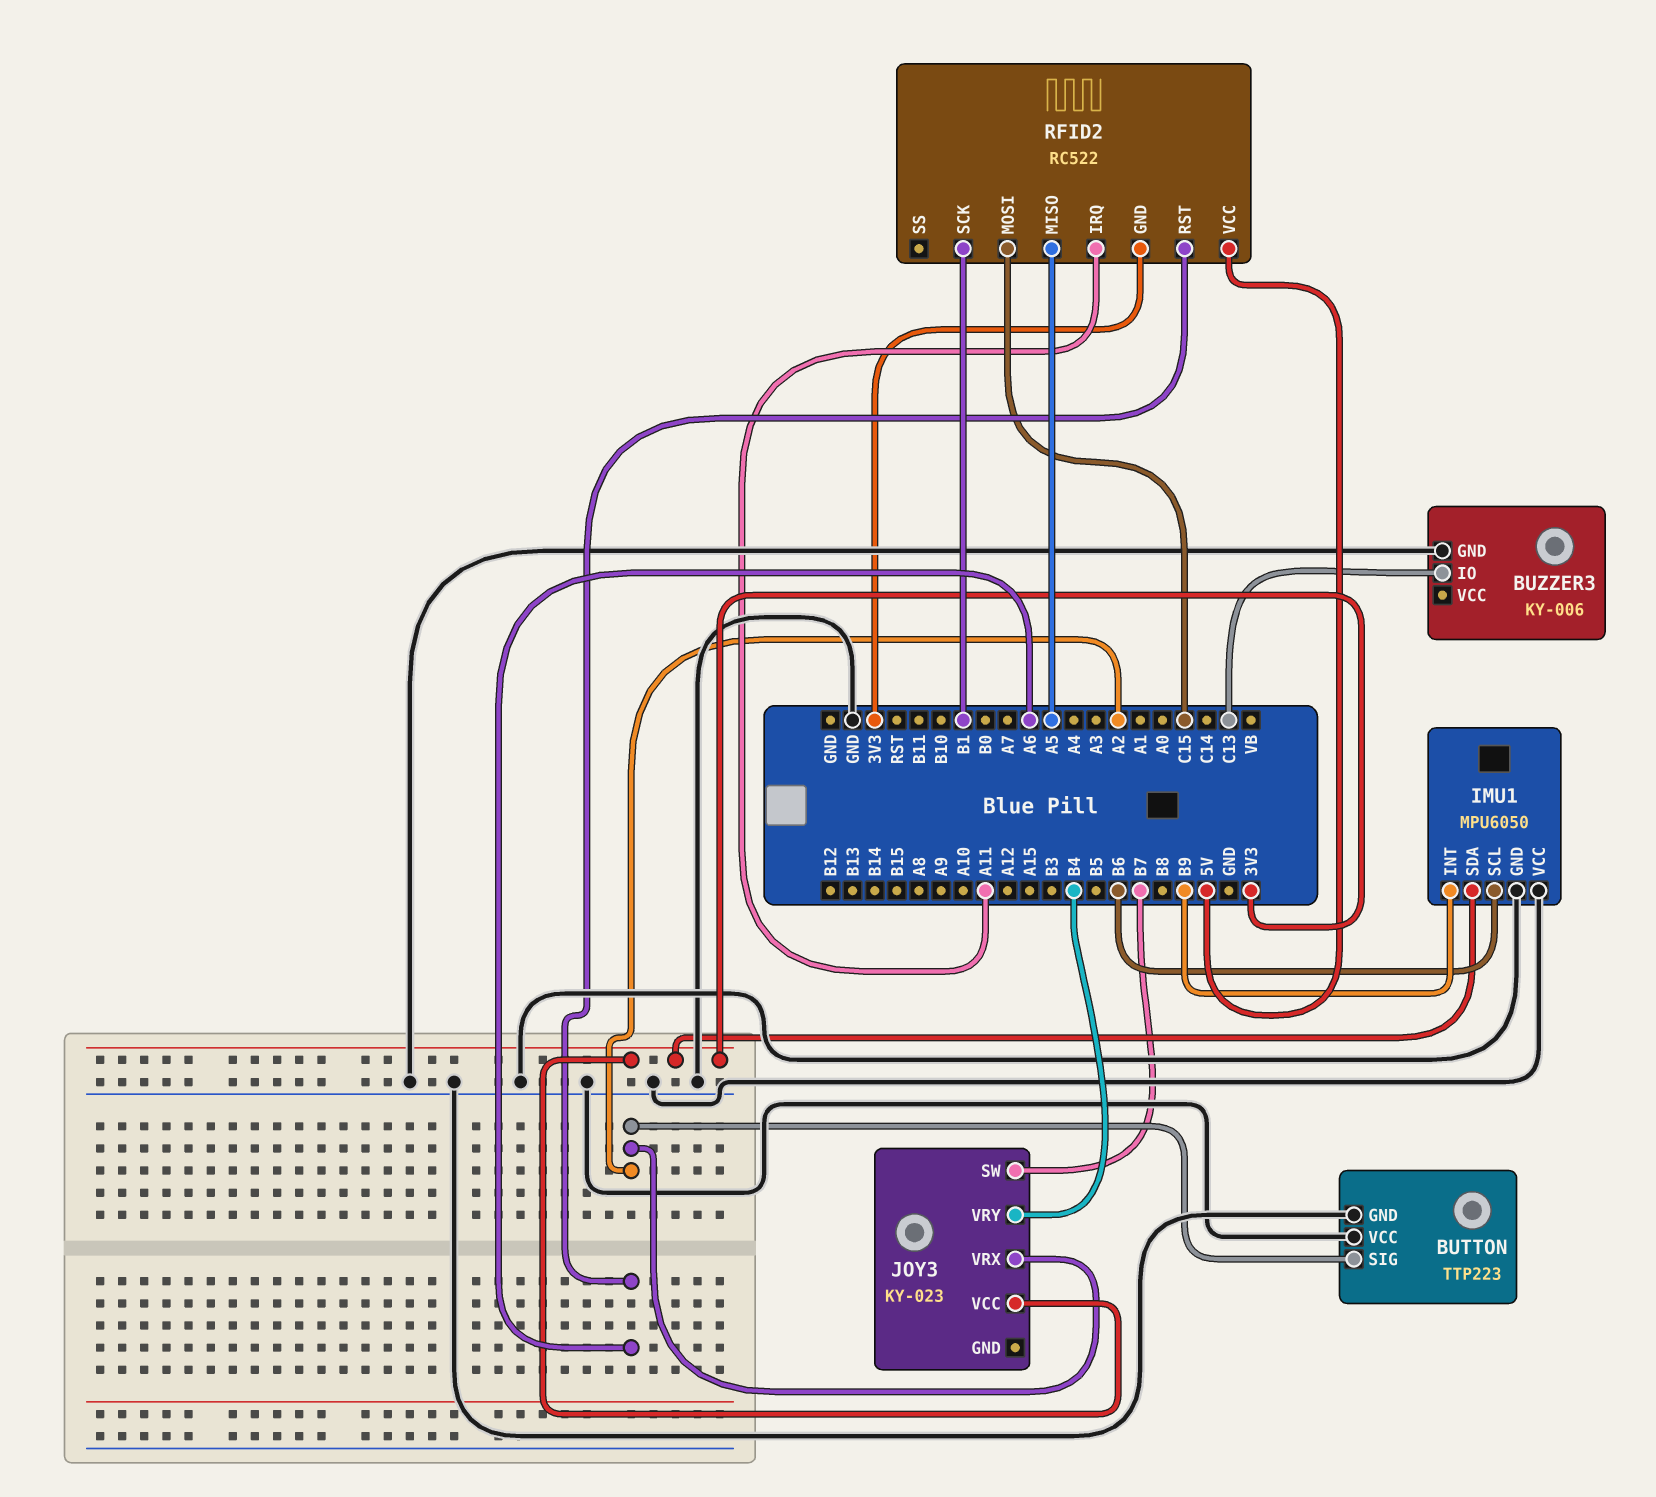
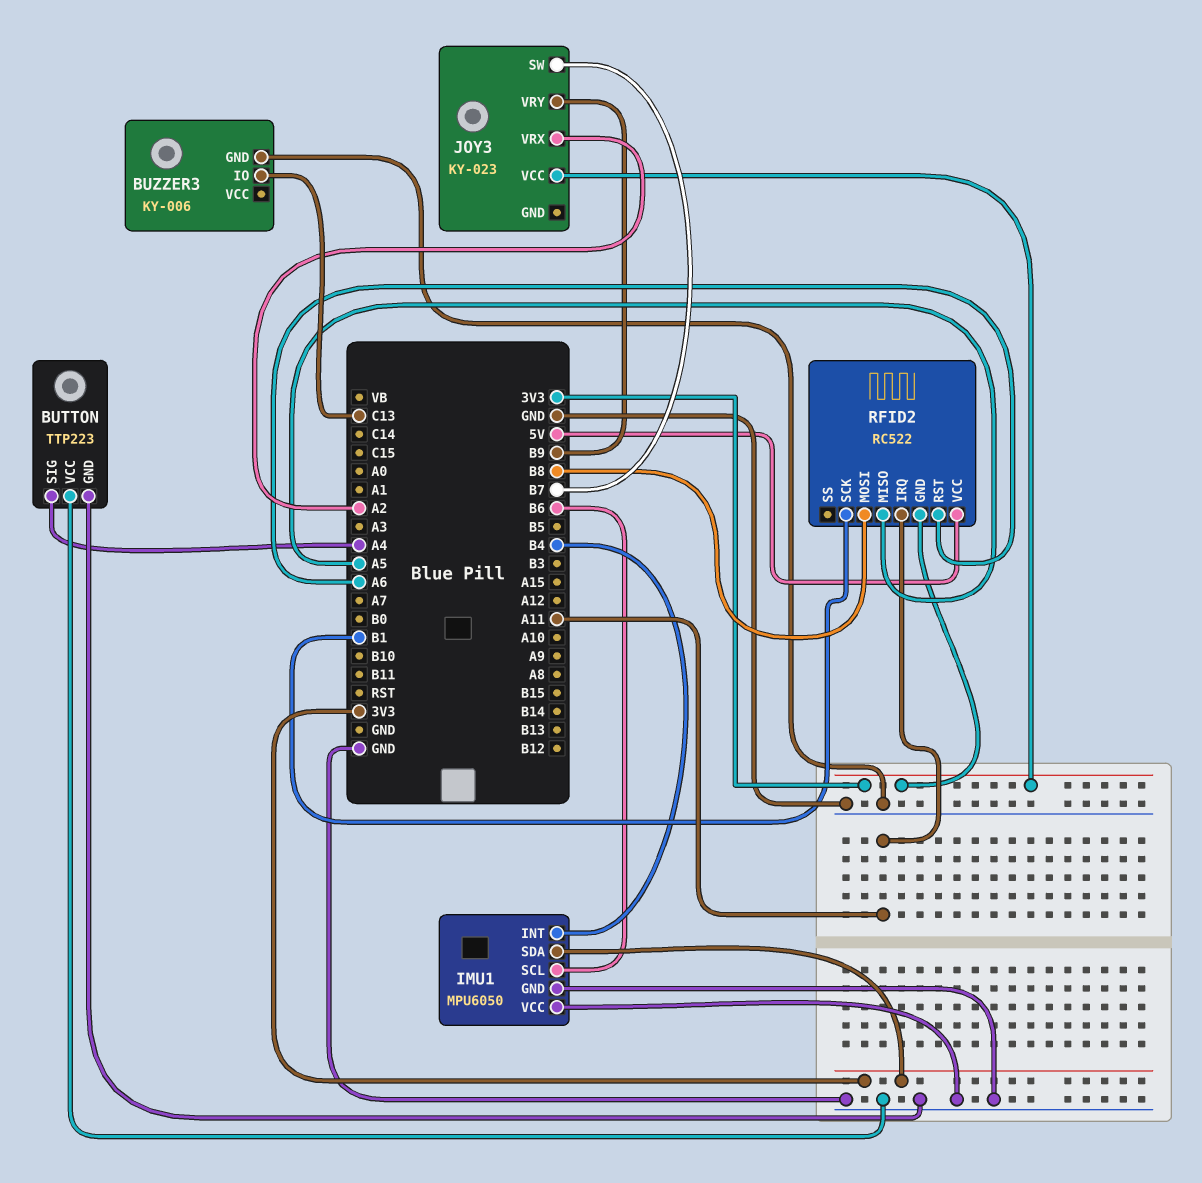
BUTTON pin SIG: A2 -> A4
IMU1 pin INT: B9 -> B4
JOY3 pin VRY: B4 -> B9
RFID2 pin MOSI: C15 -> B8

